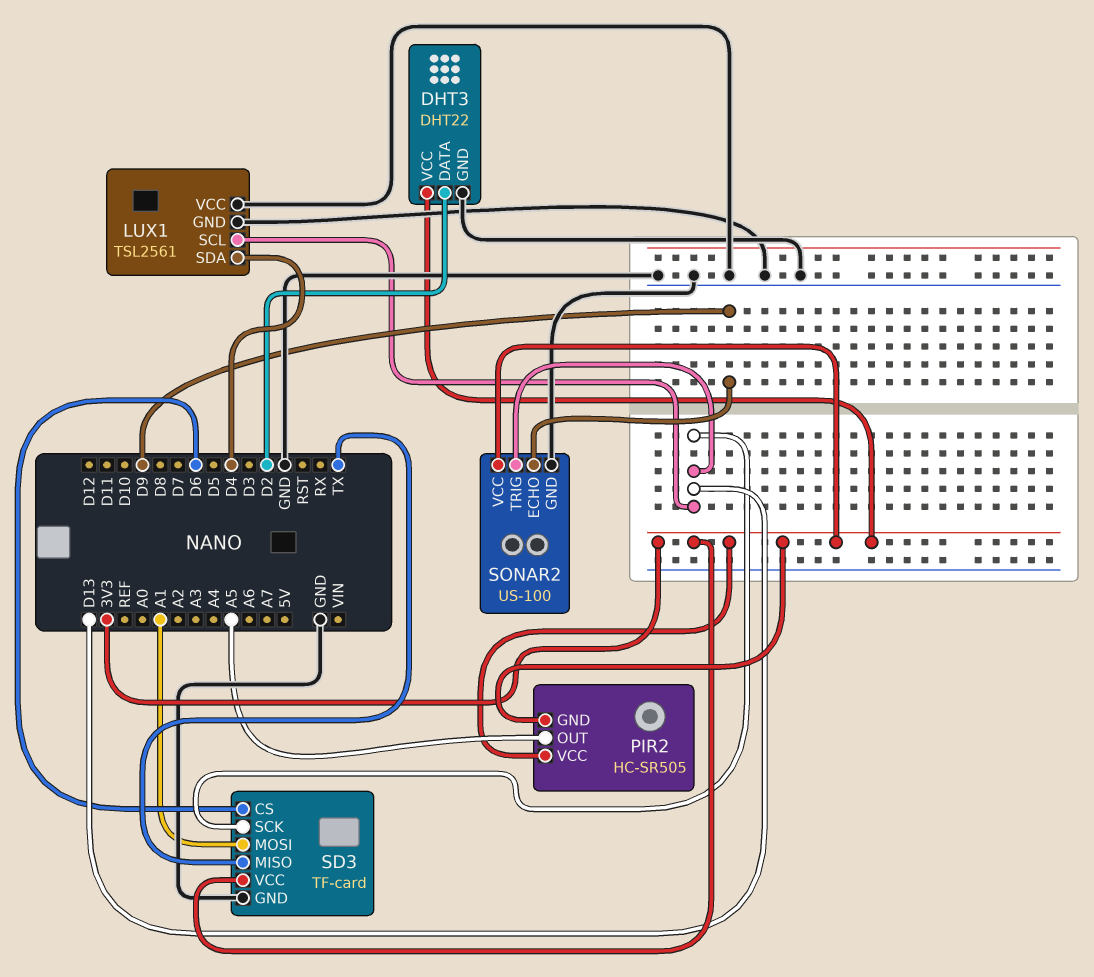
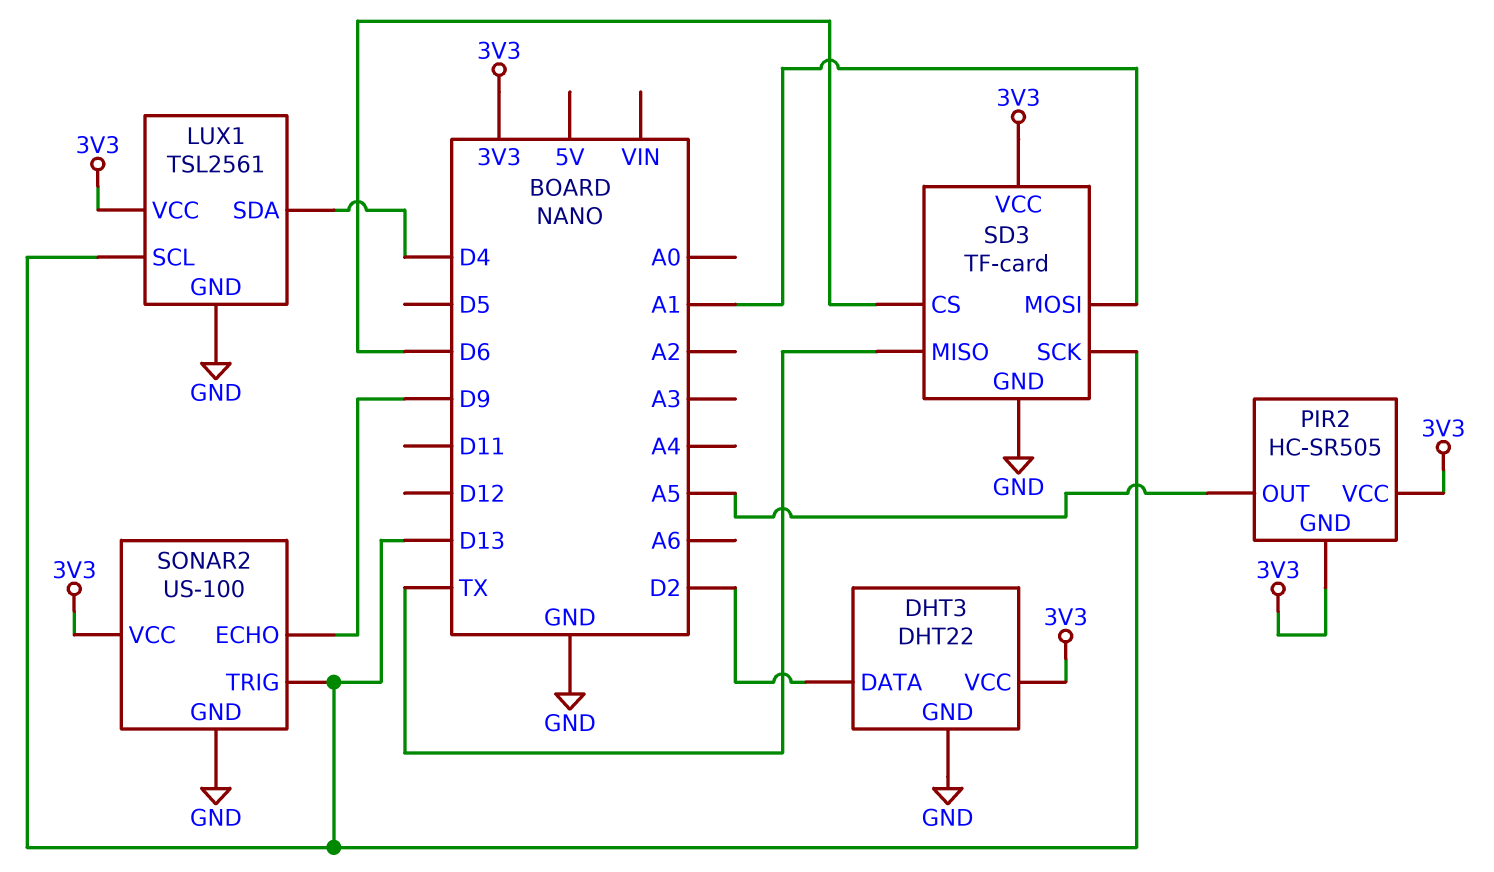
LUX1 pin VCC: GND -> 3V3

